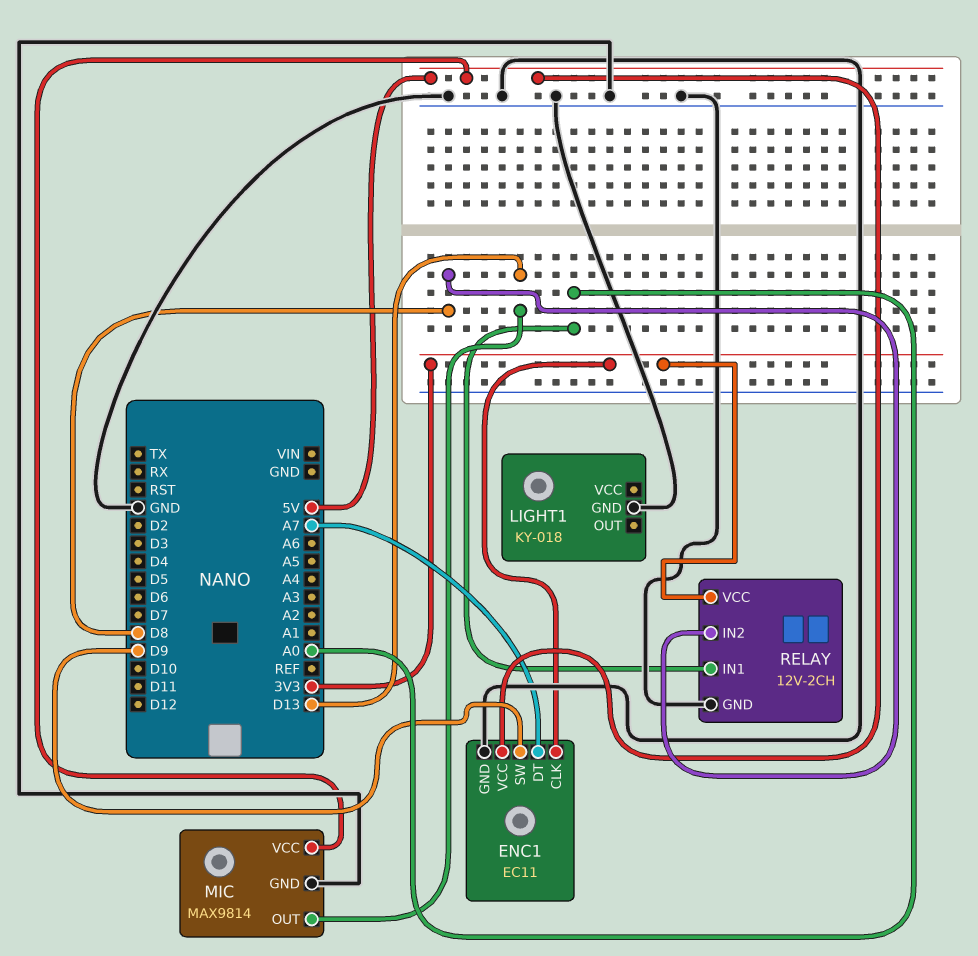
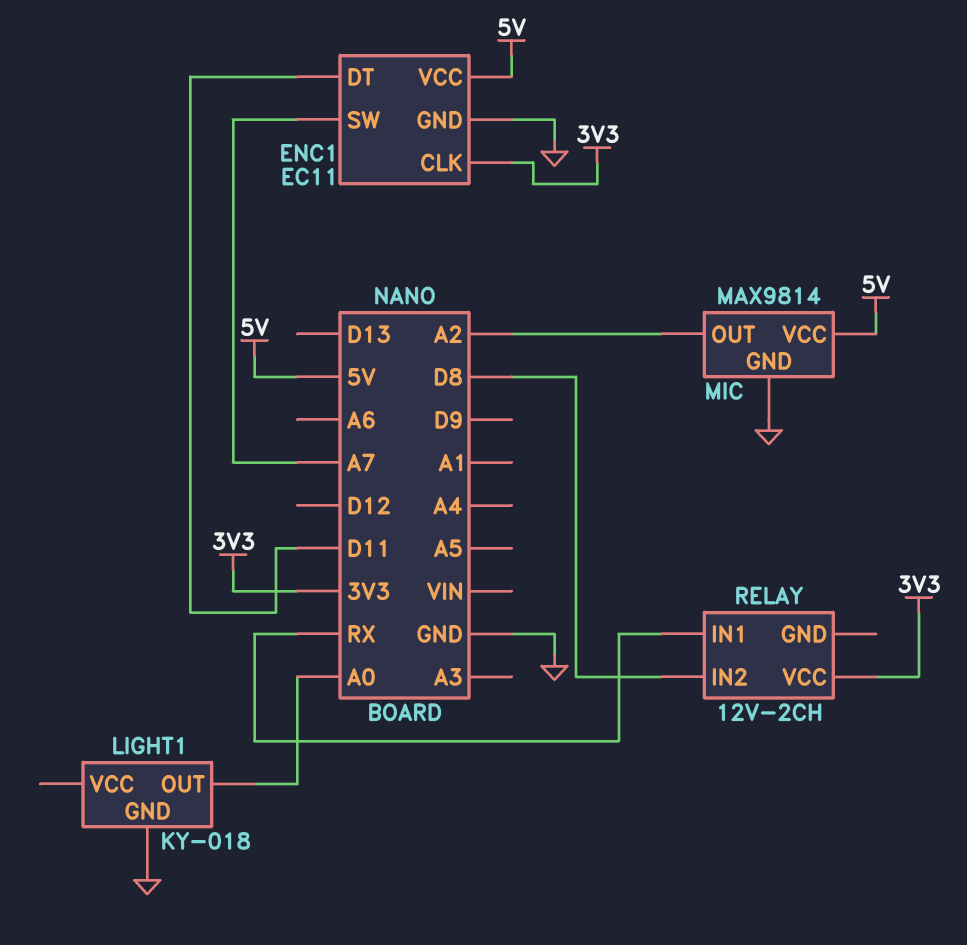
ENC1 pin DT: A7 -> D11
ENC1 pin SW: D9 -> A7
LIGHT1 pin OUT: none -> A0
MIC pin OUT: D13 -> A2
RELAY pin GND: GND -> none
RELAY pin IN1: A0 -> RX

